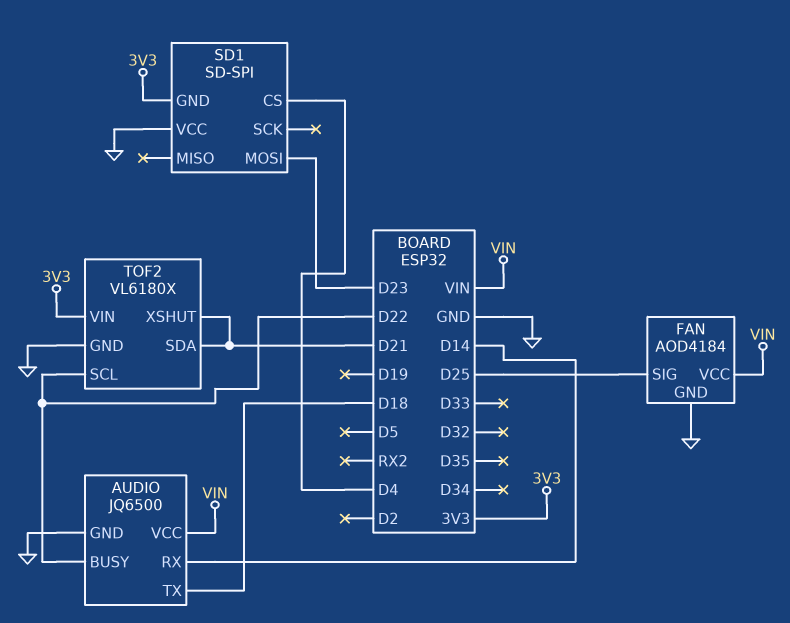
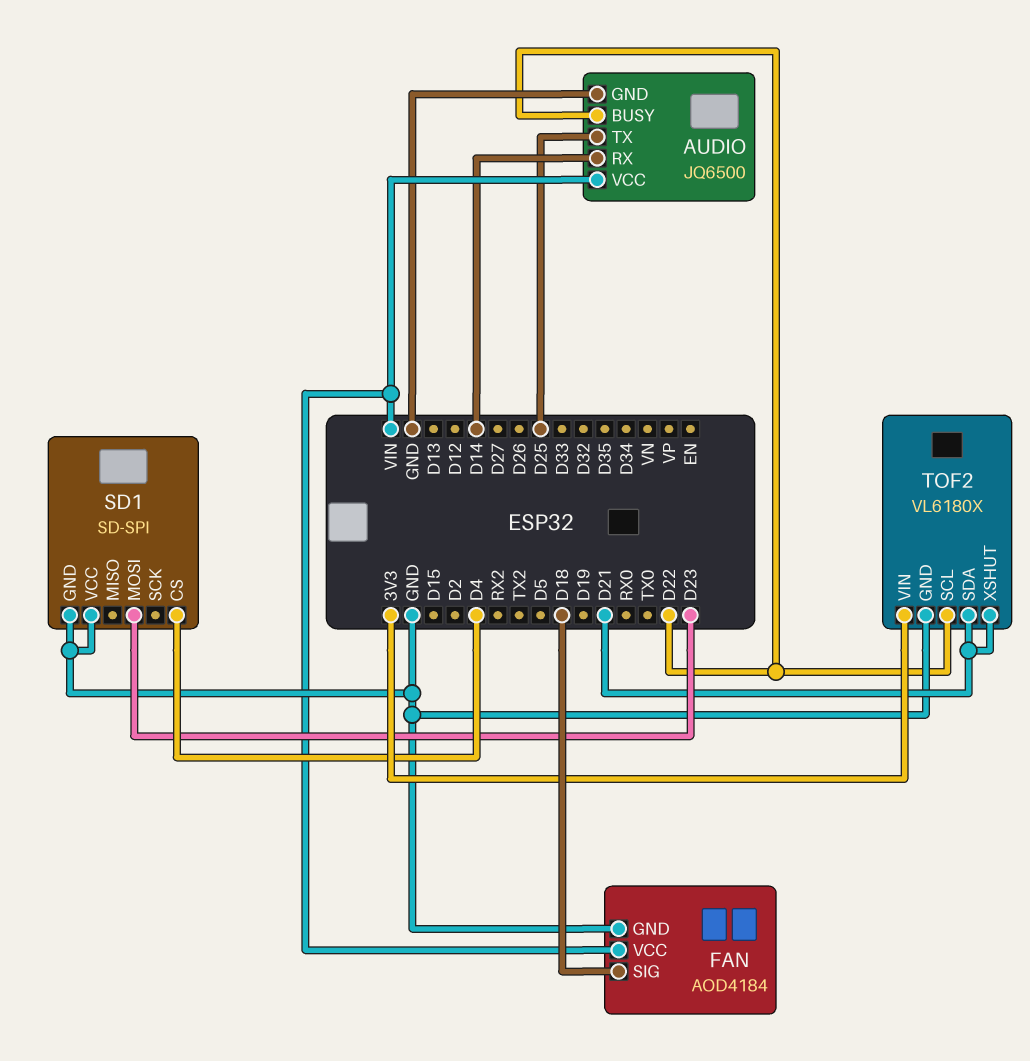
AUDIO pin TX: D18 -> D25
FAN pin SIG: D25 -> D18
SD1 pin GND: 3V3 -> GND

